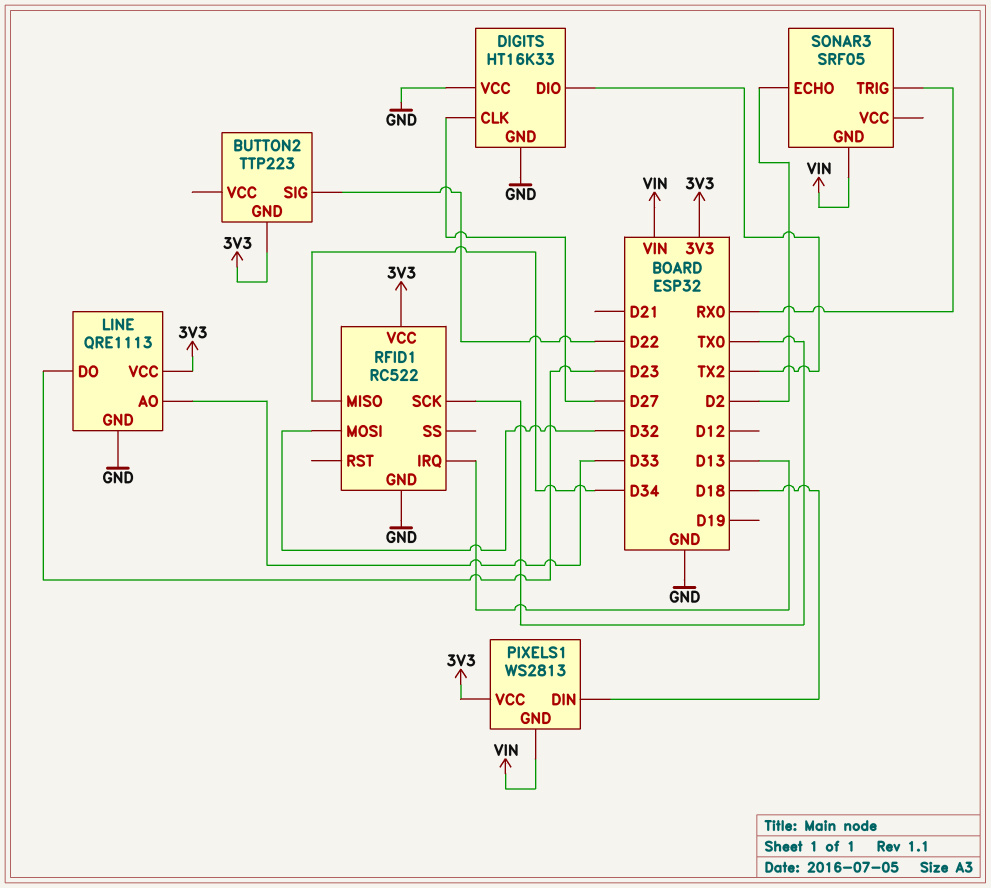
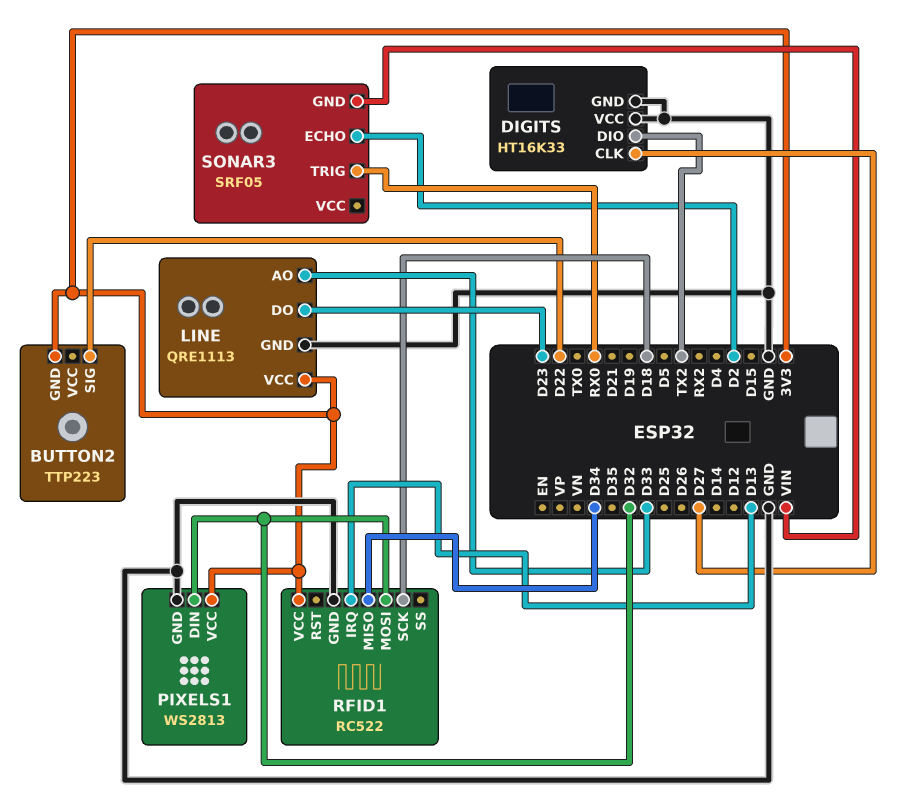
PIXELS1 pin DIN: D18 -> D32
PIXELS1 pin GND: VIN -> GND
RFID1 pin SCK: TX0 -> D18

